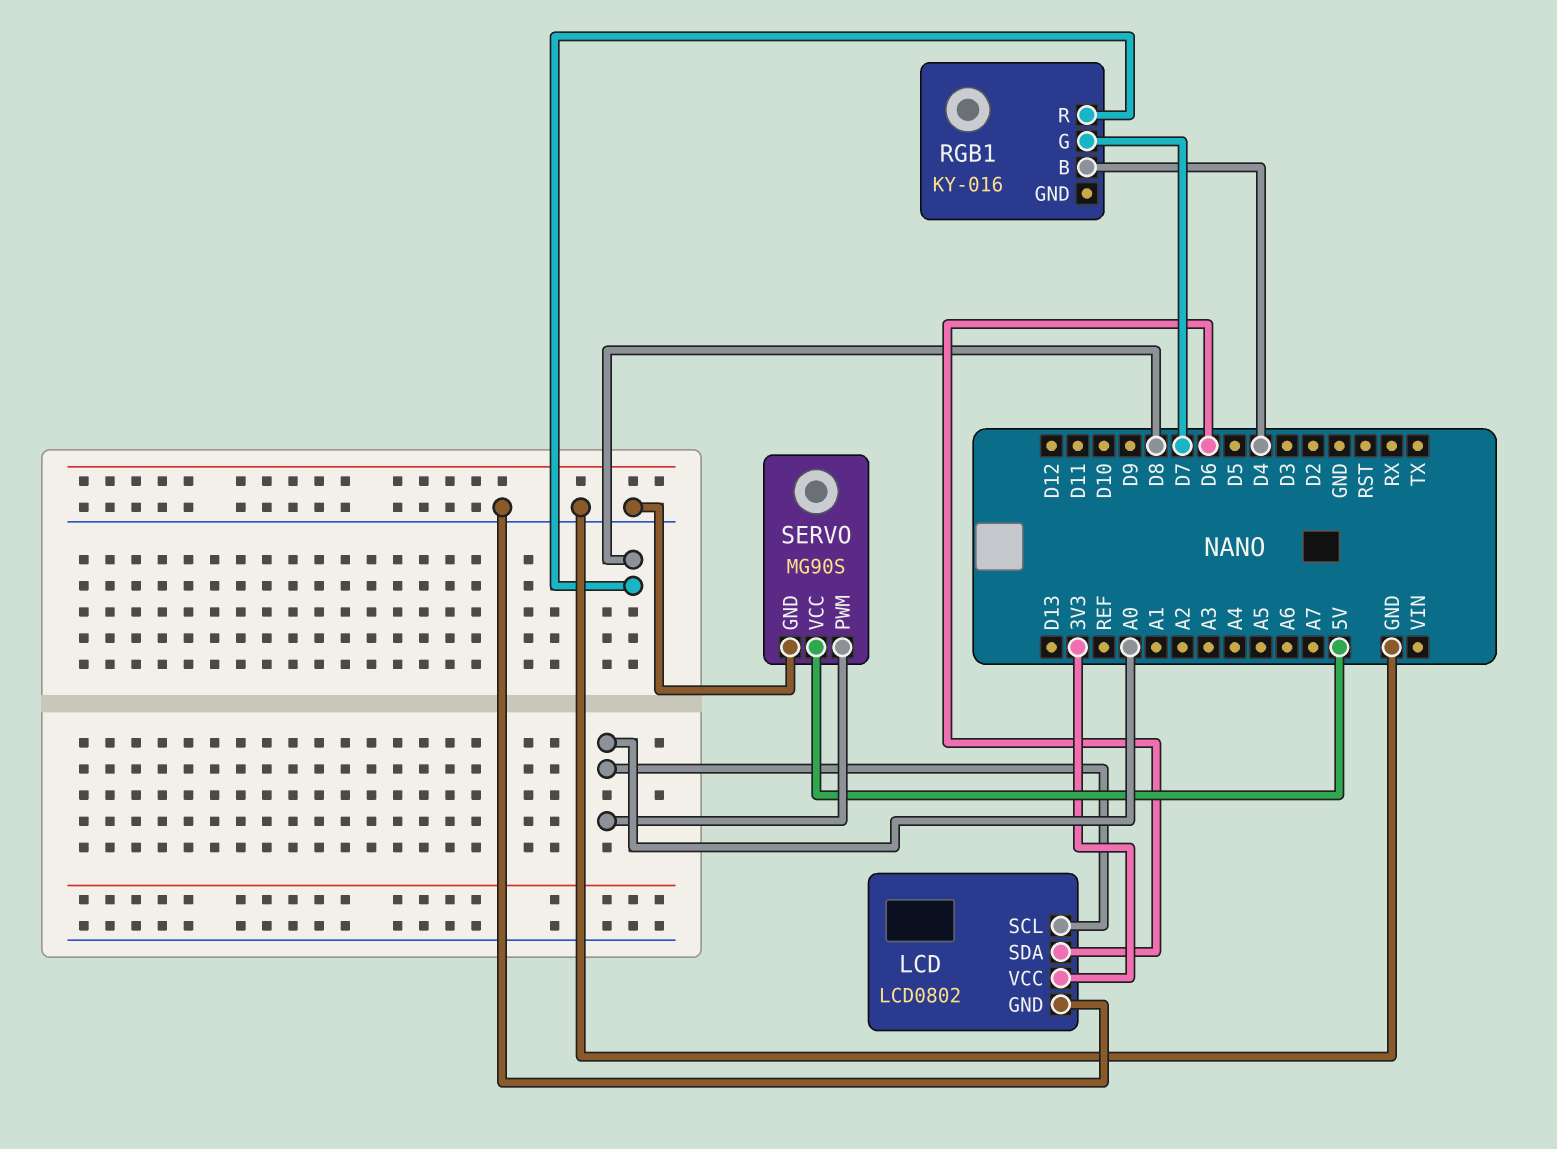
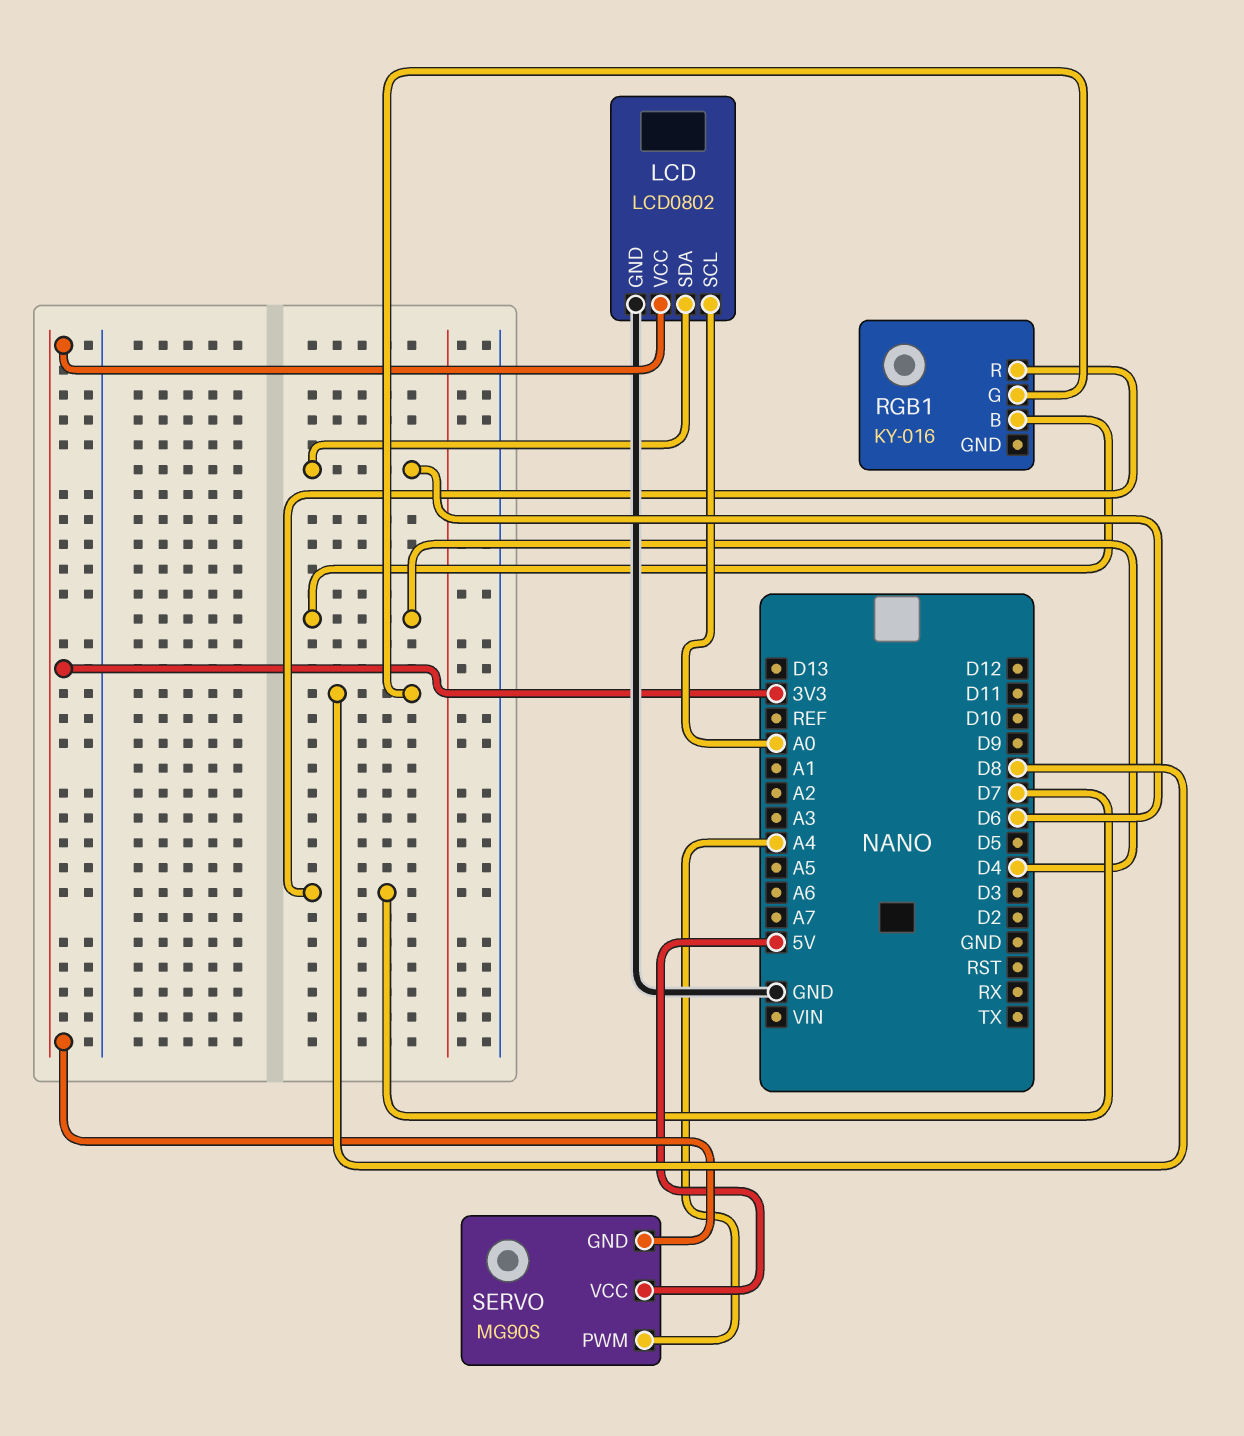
RGB1 pin G: D7 -> D8
RGB1 pin R: D8 -> D7
SERVO pin GND: GND -> 3V3
SERVO pin PWM: A0 -> A4

